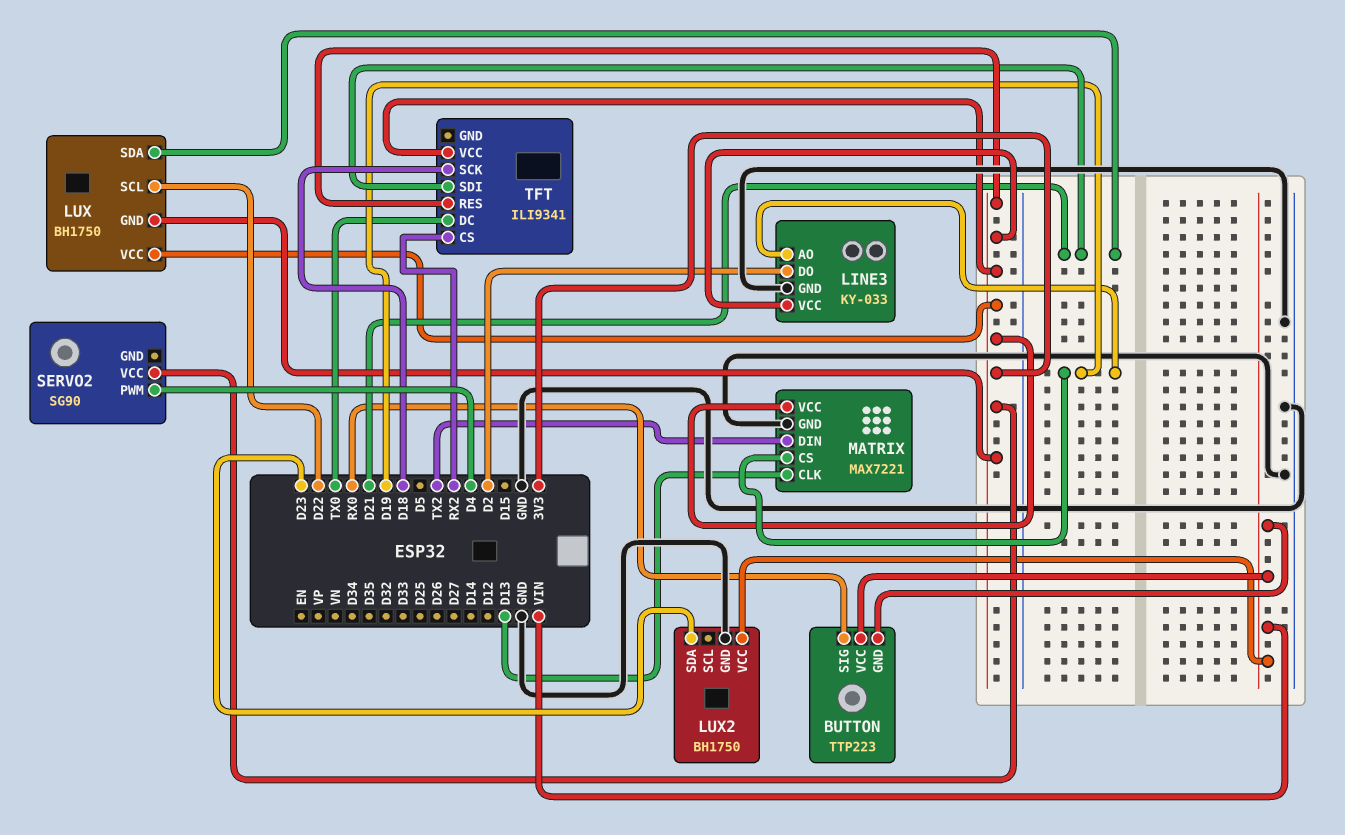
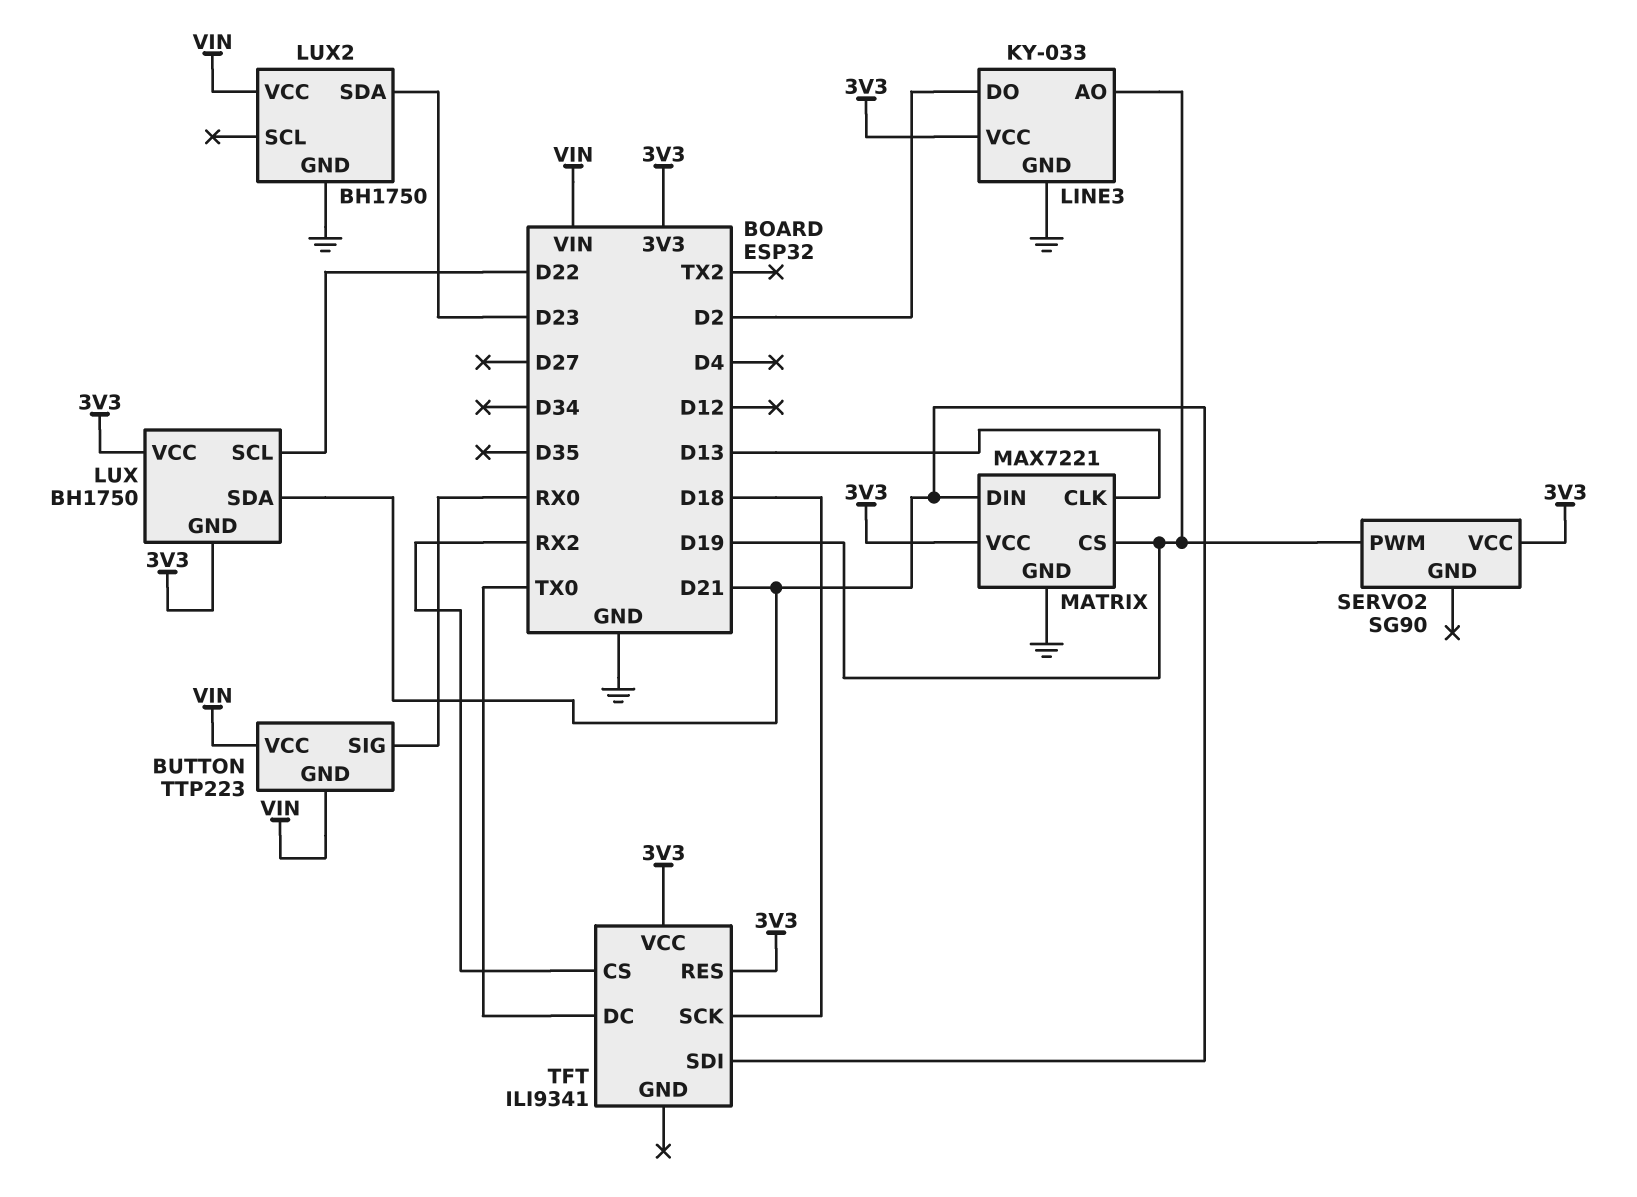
MATRIX pin DIN: TX2 -> D21
SERVO2 pin PWM: D4 -> D19

